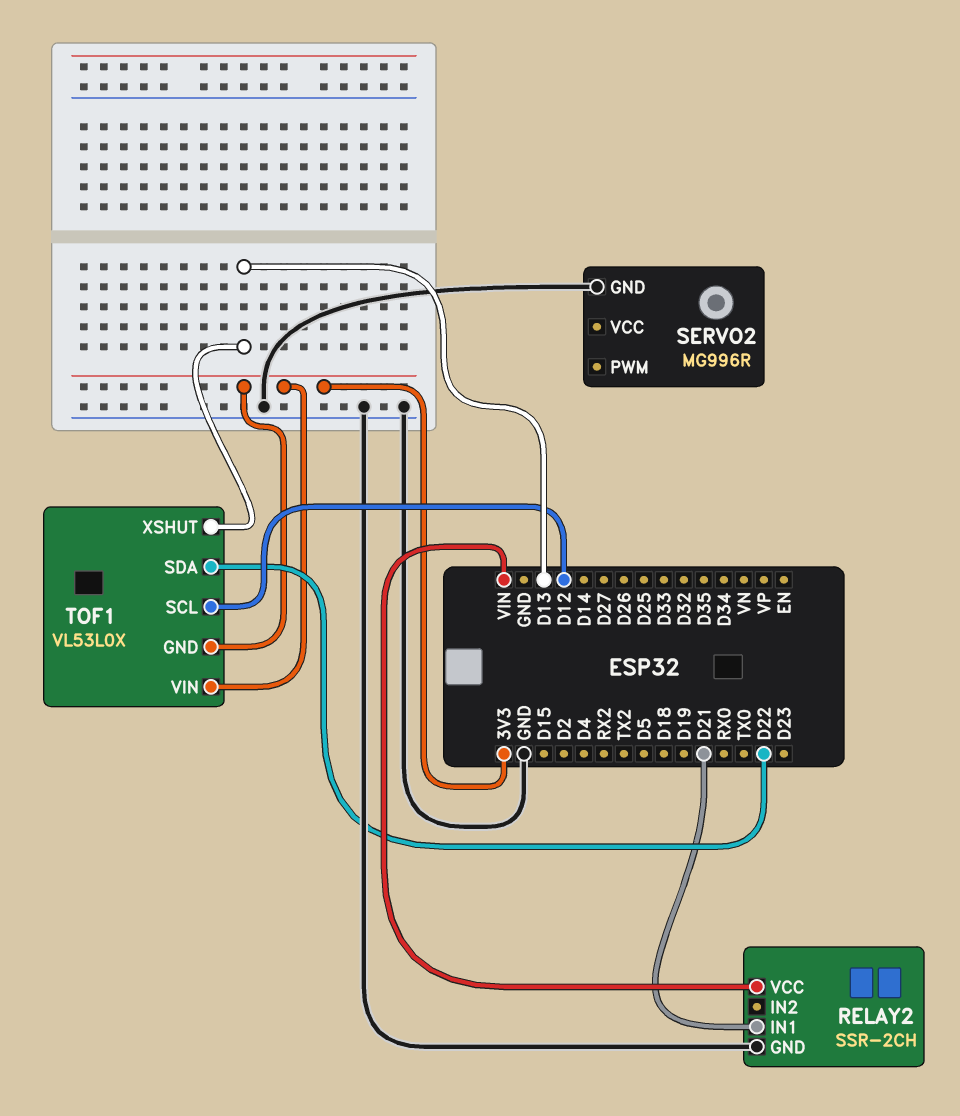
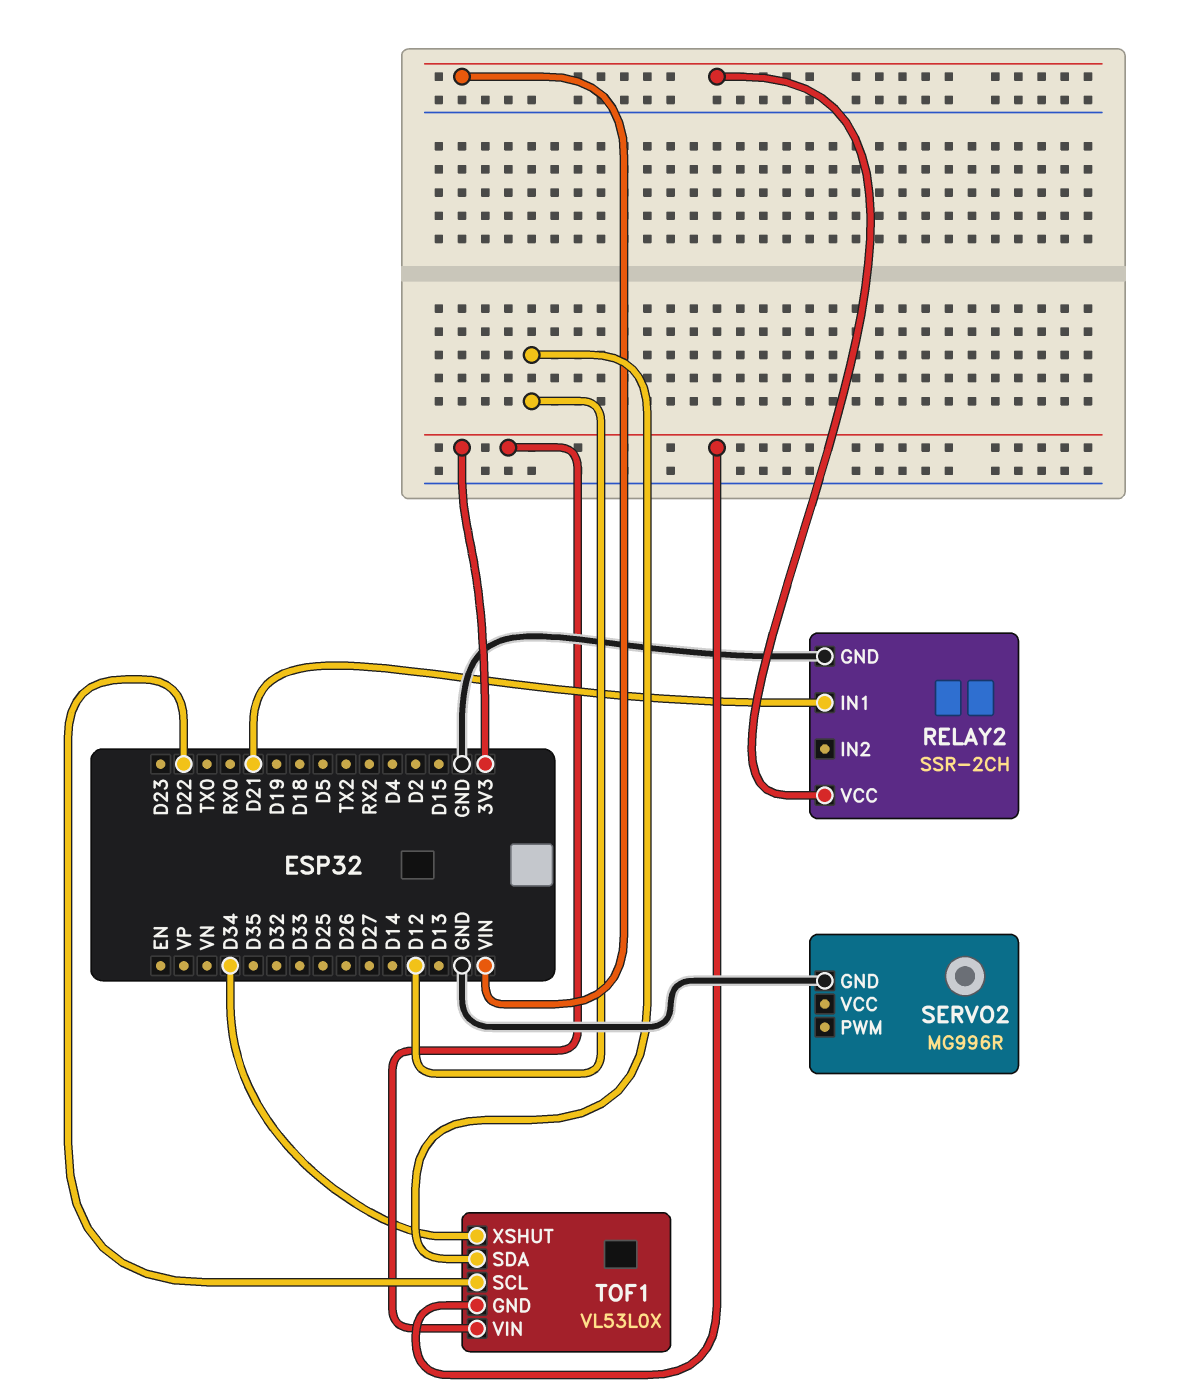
TOF1 pin SCL: D12 -> D22
TOF1 pin SDA: D22 -> D12
TOF1 pin XSHUT: D13 -> D34

